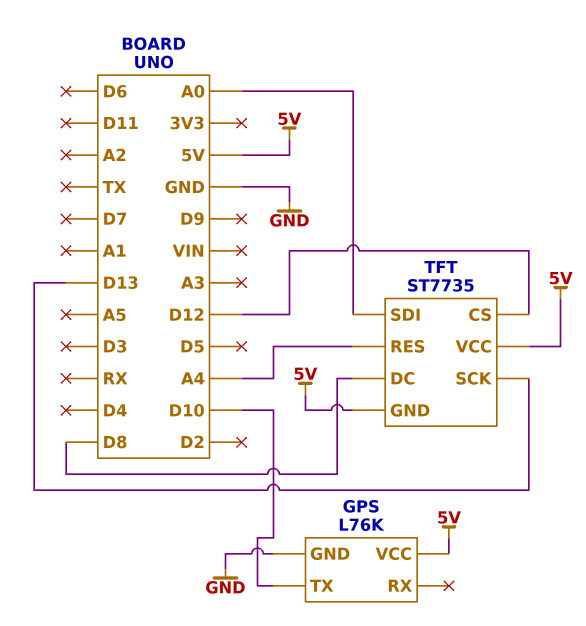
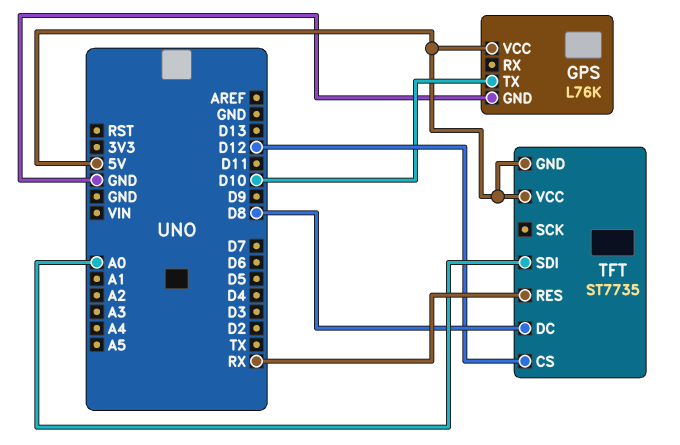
TFT pin RES: A4 -> RX
TFT pin SCK: D13 -> none

